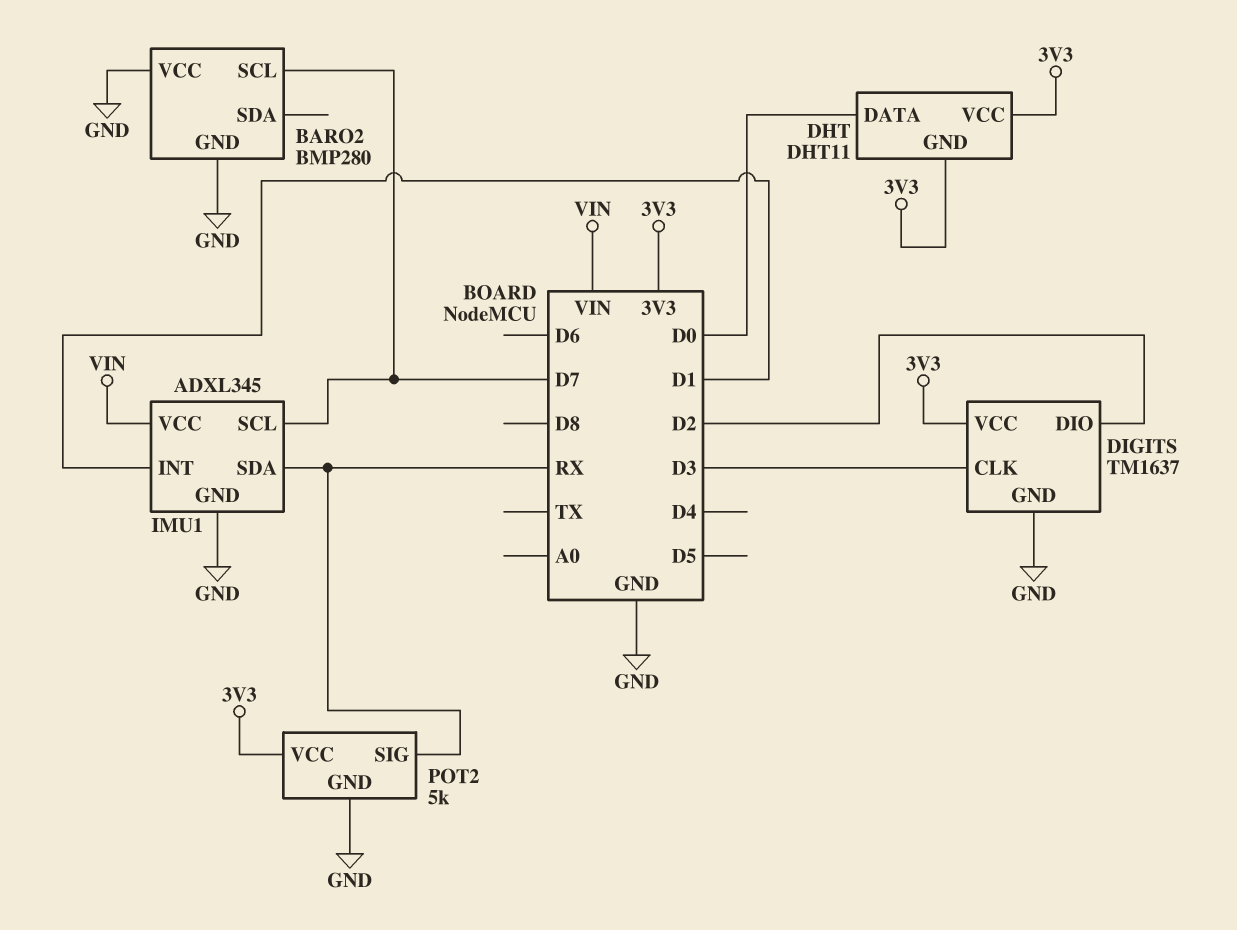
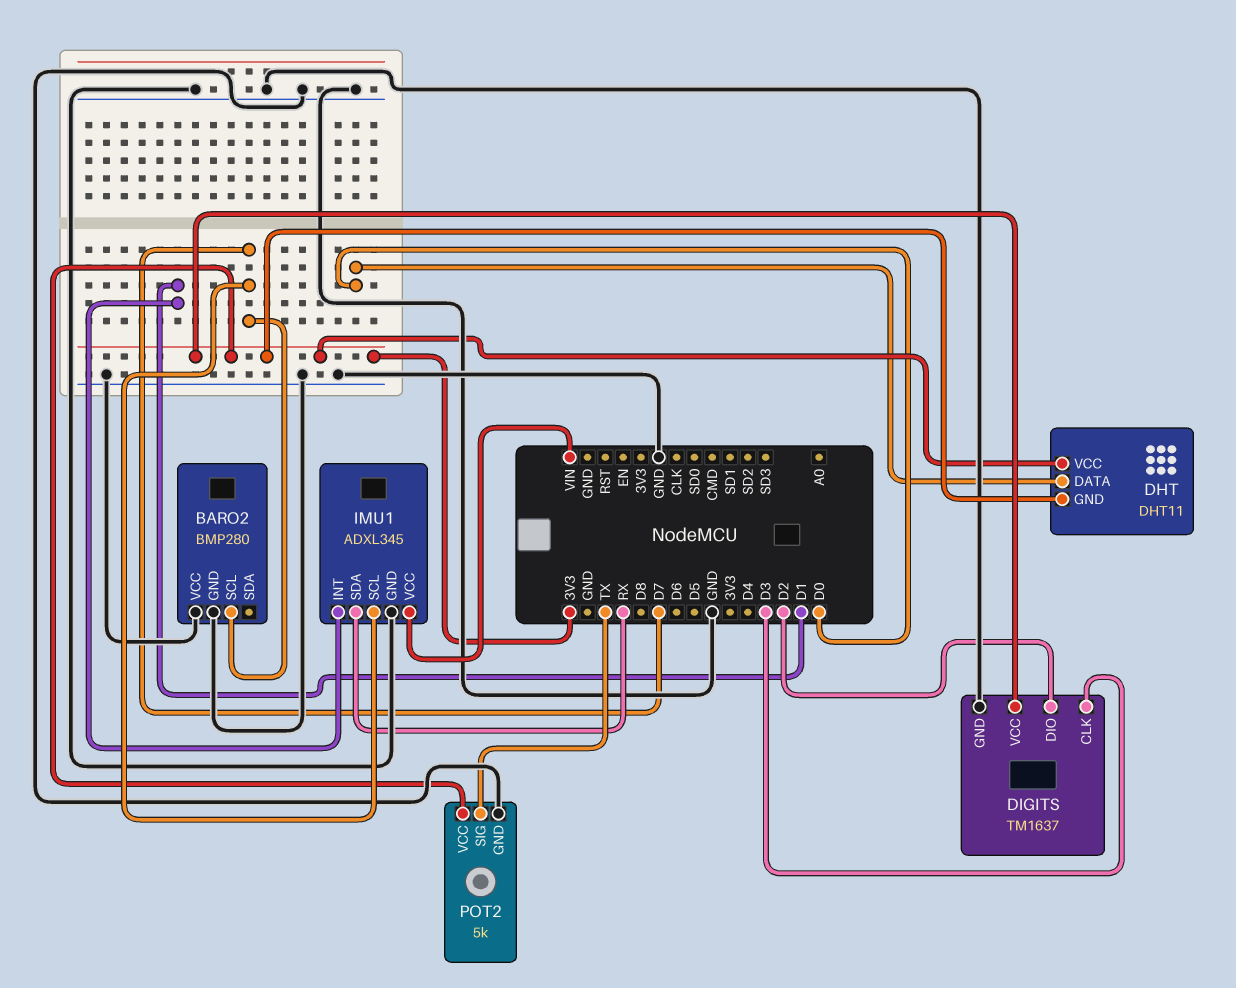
POT2 pin SIG: RX -> TX

